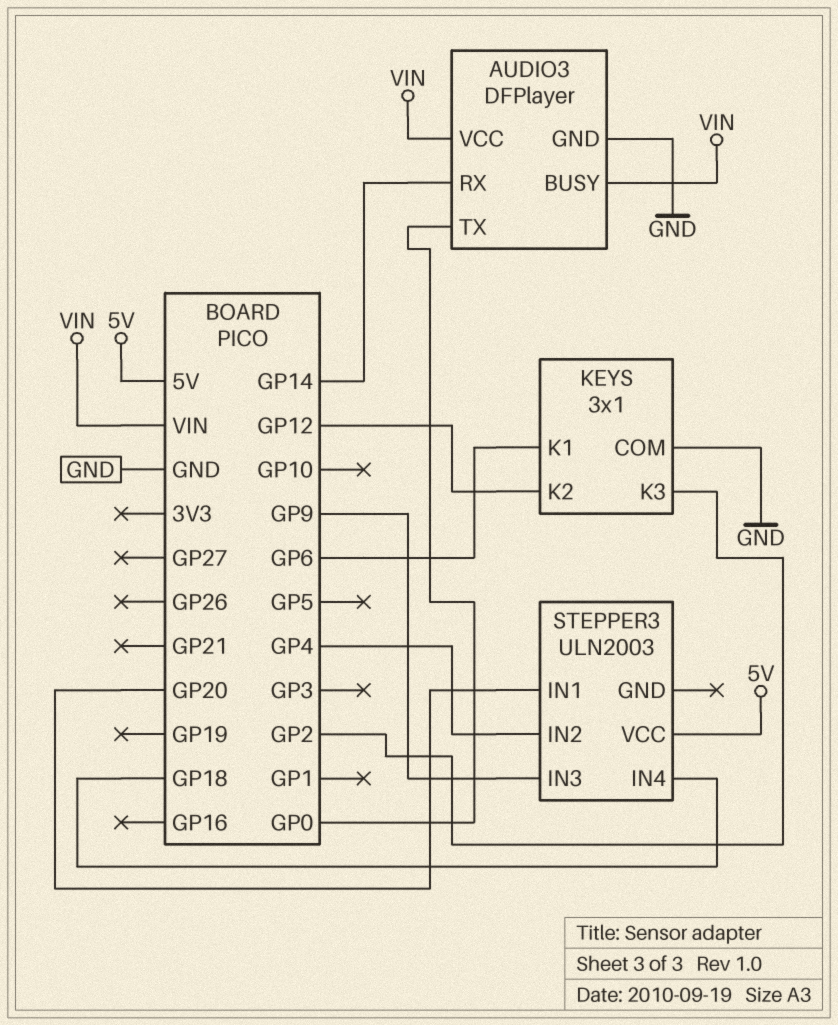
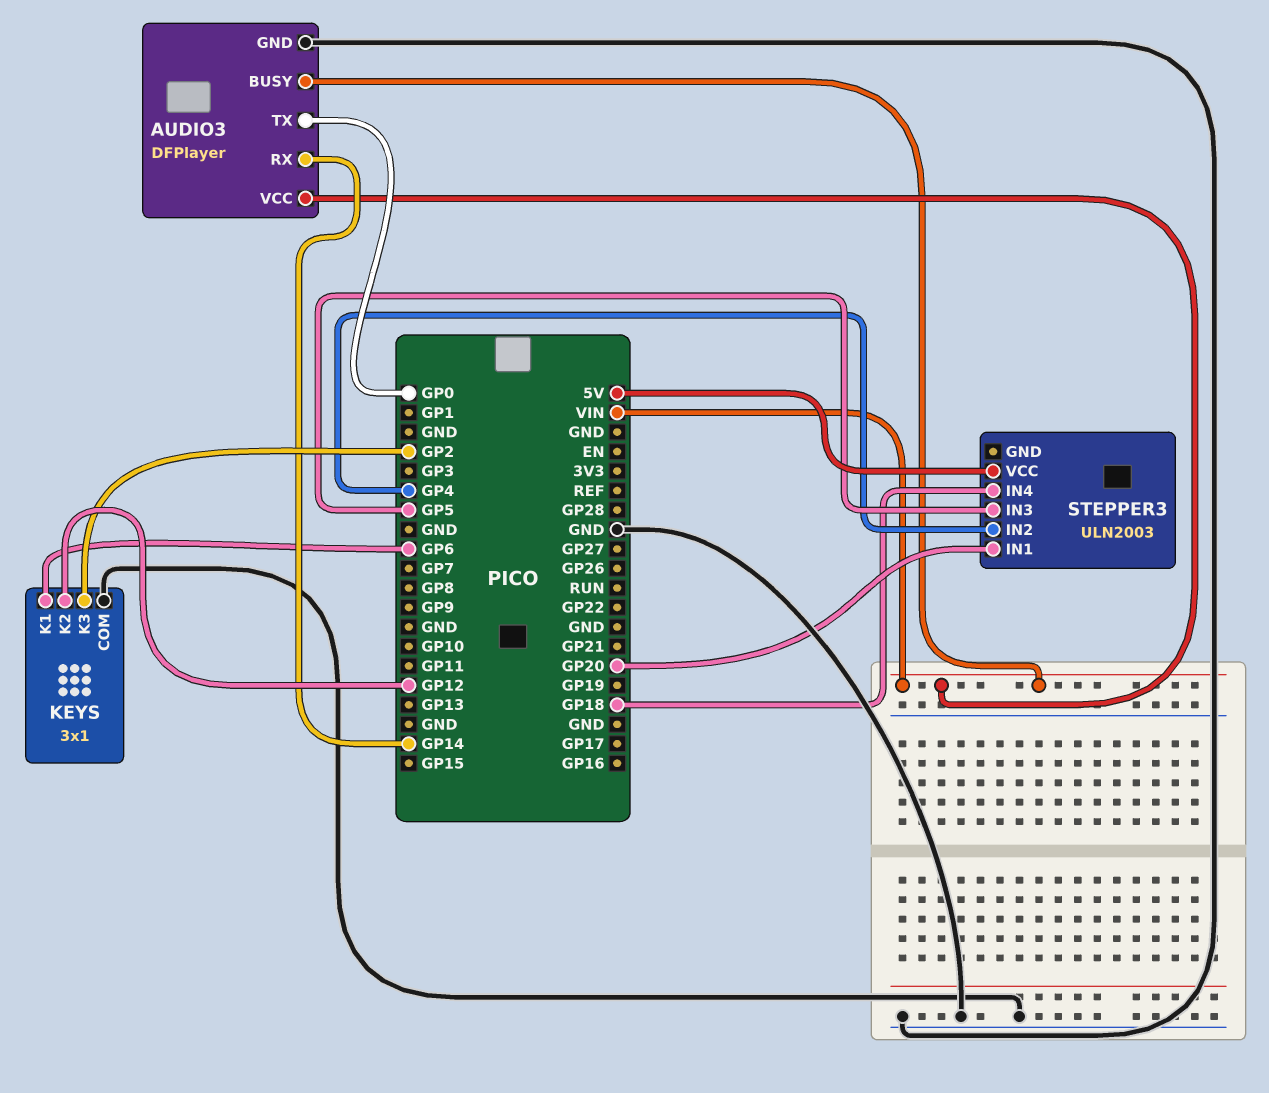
STEPPER3 pin IN3: GP9 -> GP5

